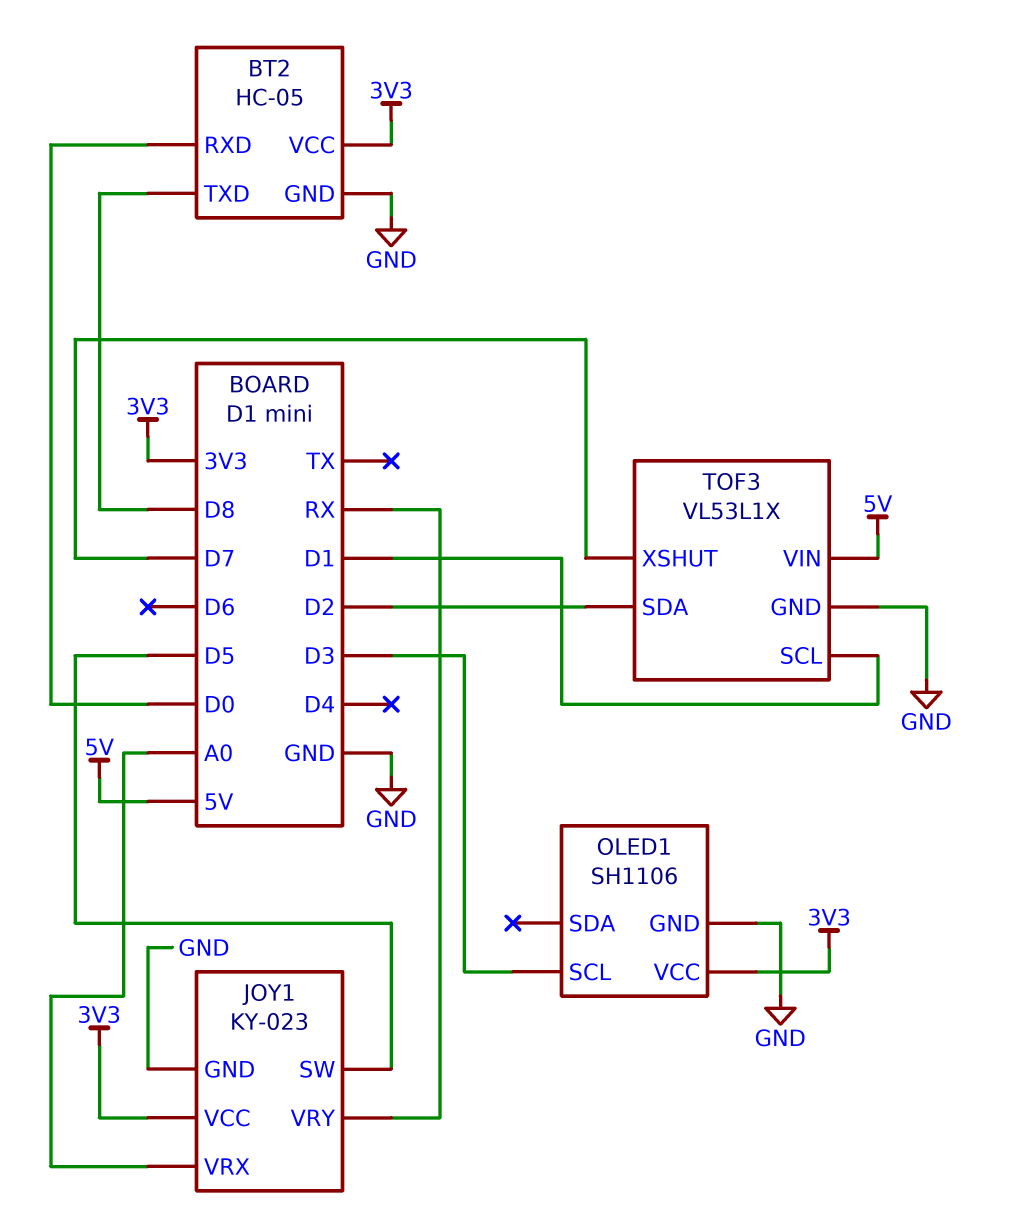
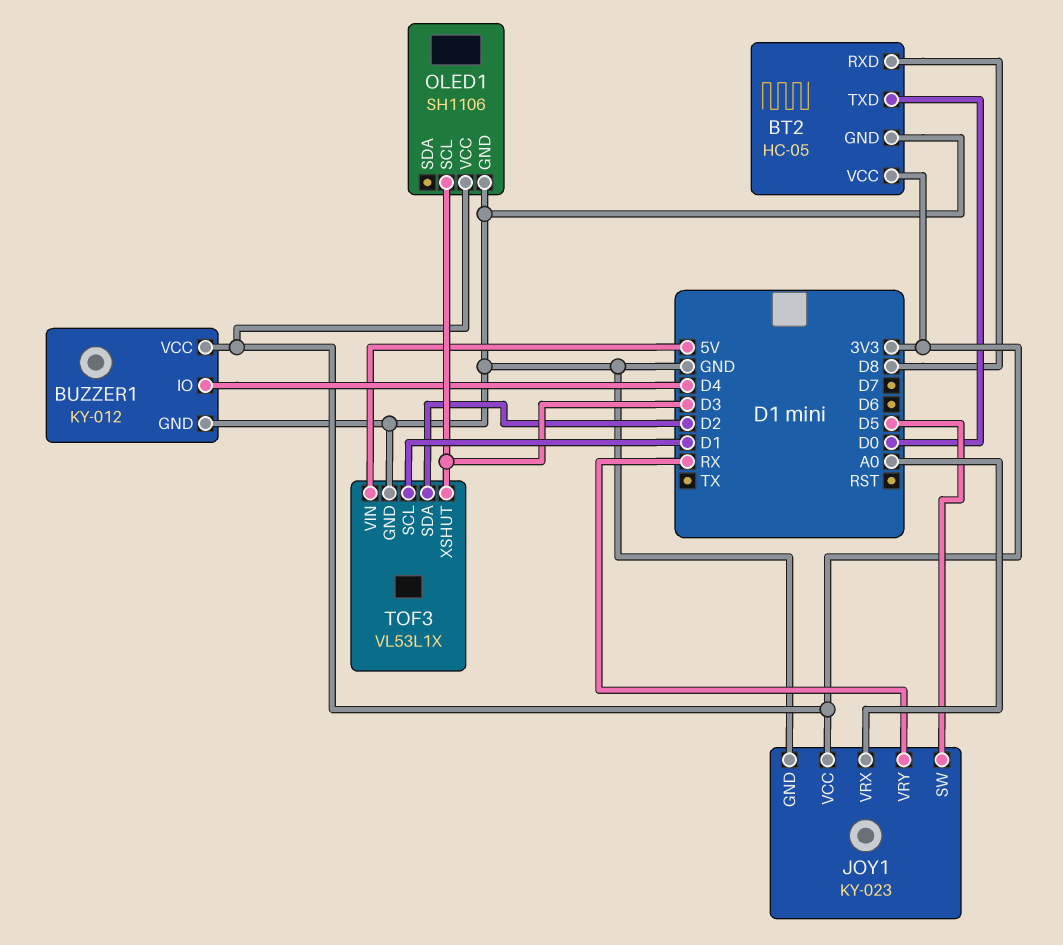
BT2 pin RXD: D0 -> D8
BT2 pin TXD: D8 -> D0
BUZZER1: none -> KY-012
BUZZER1 pin GND: none -> GND
BUZZER1 pin IO: none -> D4
BUZZER1 pin VCC: none -> 3V3
TOF3 pin XSHUT: D7 -> D3

